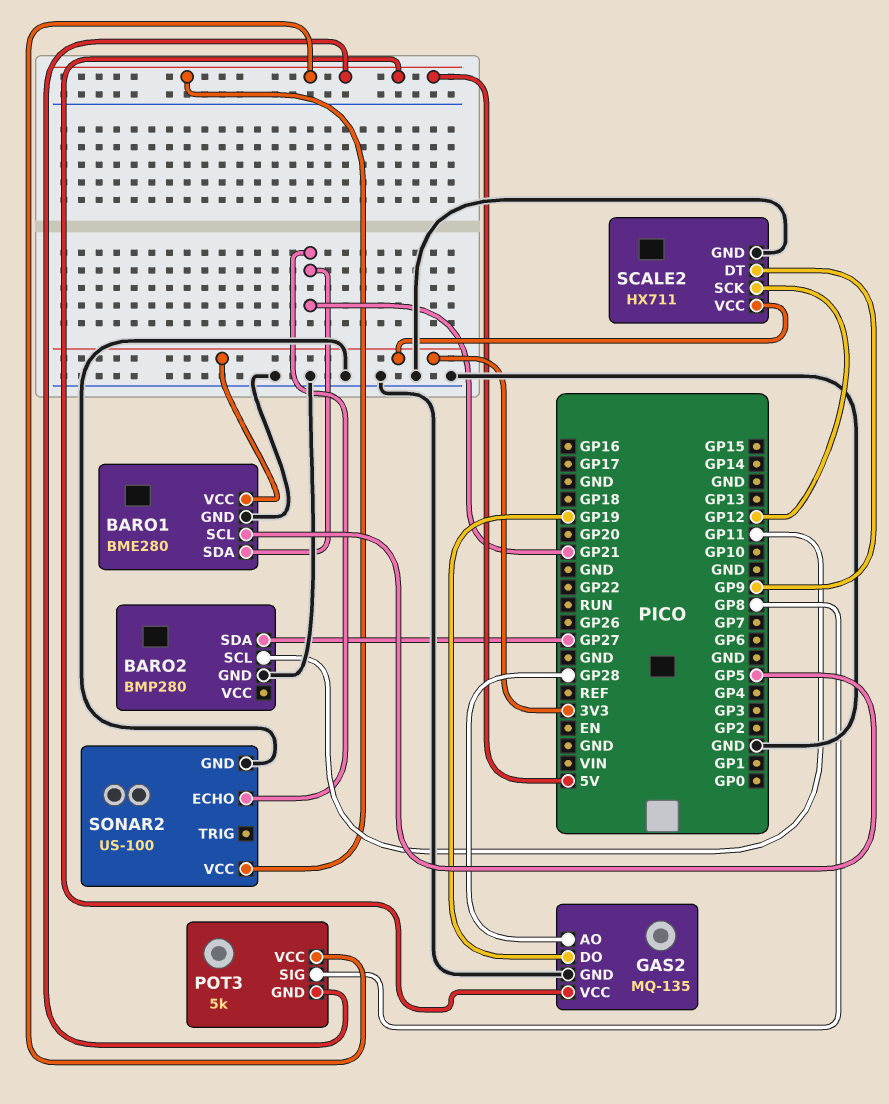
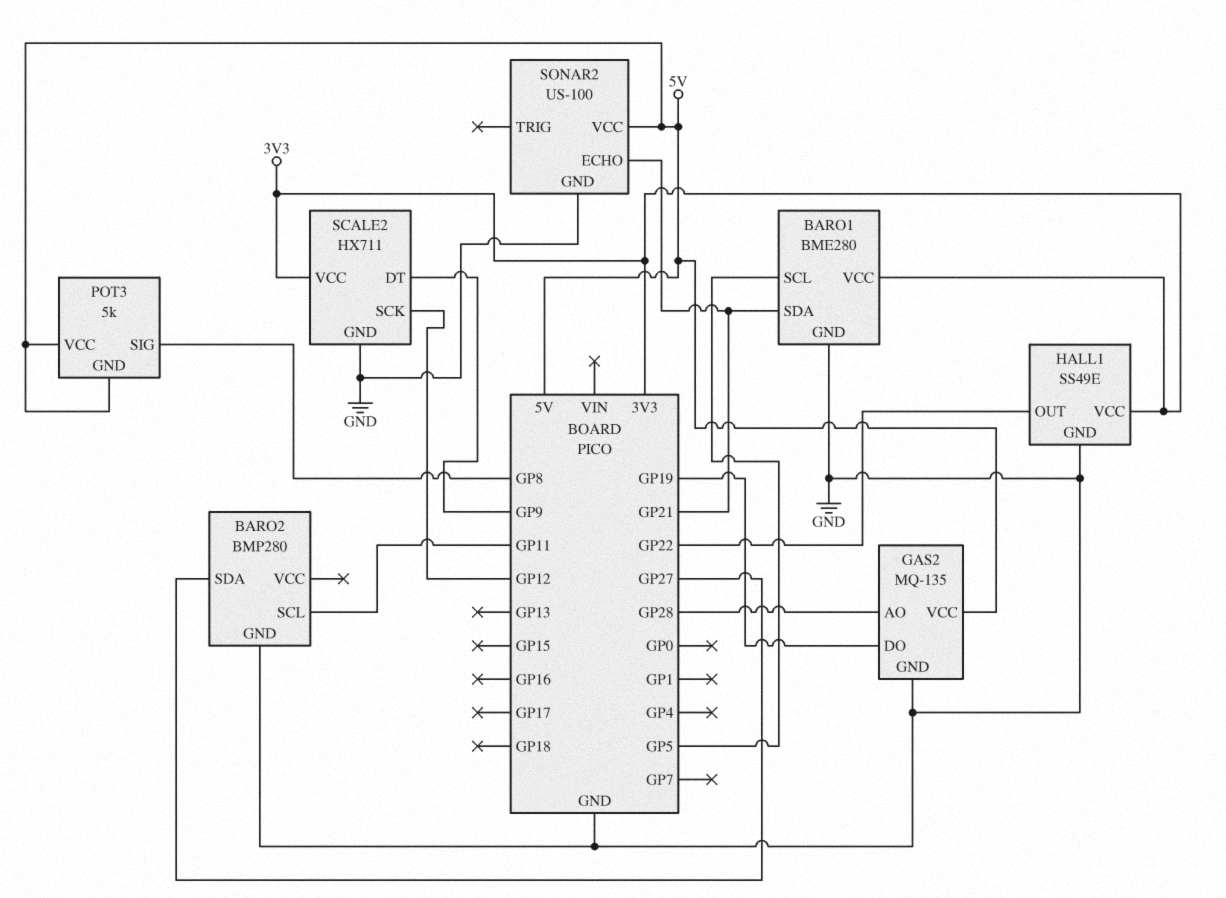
HALL1: none -> SS49E
HALL1 pin GND: none -> GND
HALL1 pin OUT: none -> GP22
HALL1 pin VCC: none -> 3V3

